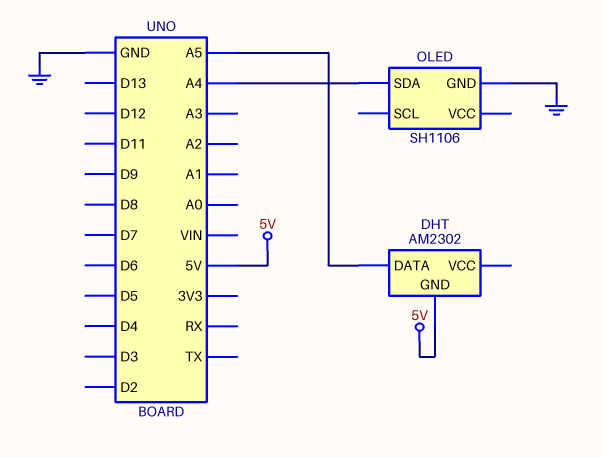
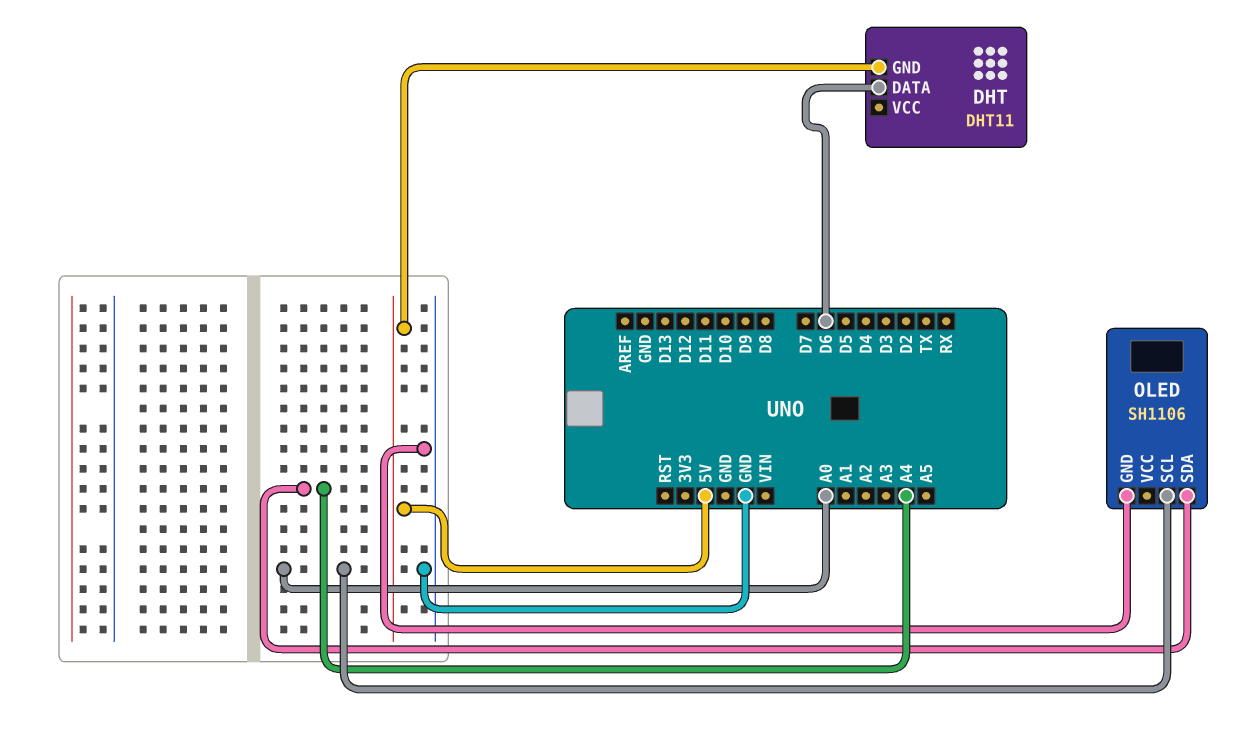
DHT: AM2302 -> DHT11
DHT pin DATA: A5 -> D6
OLED pin SCL: none -> A0

